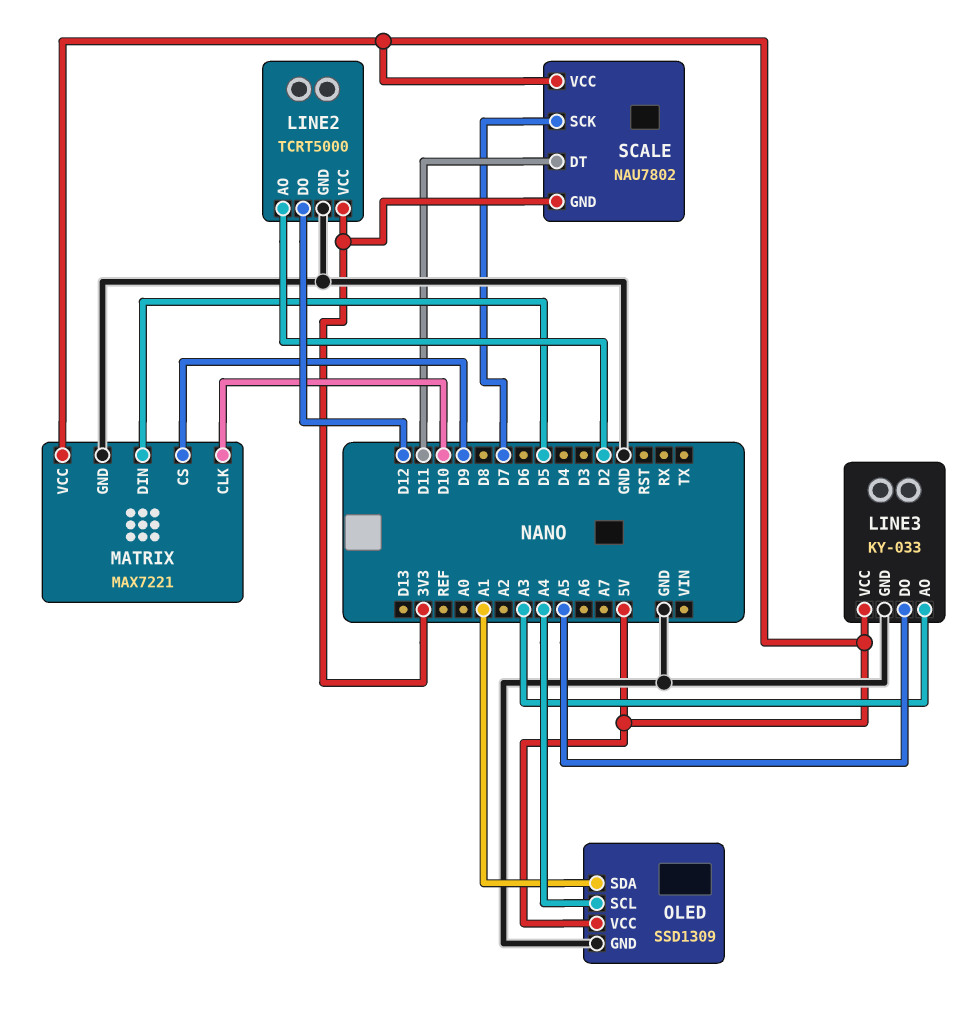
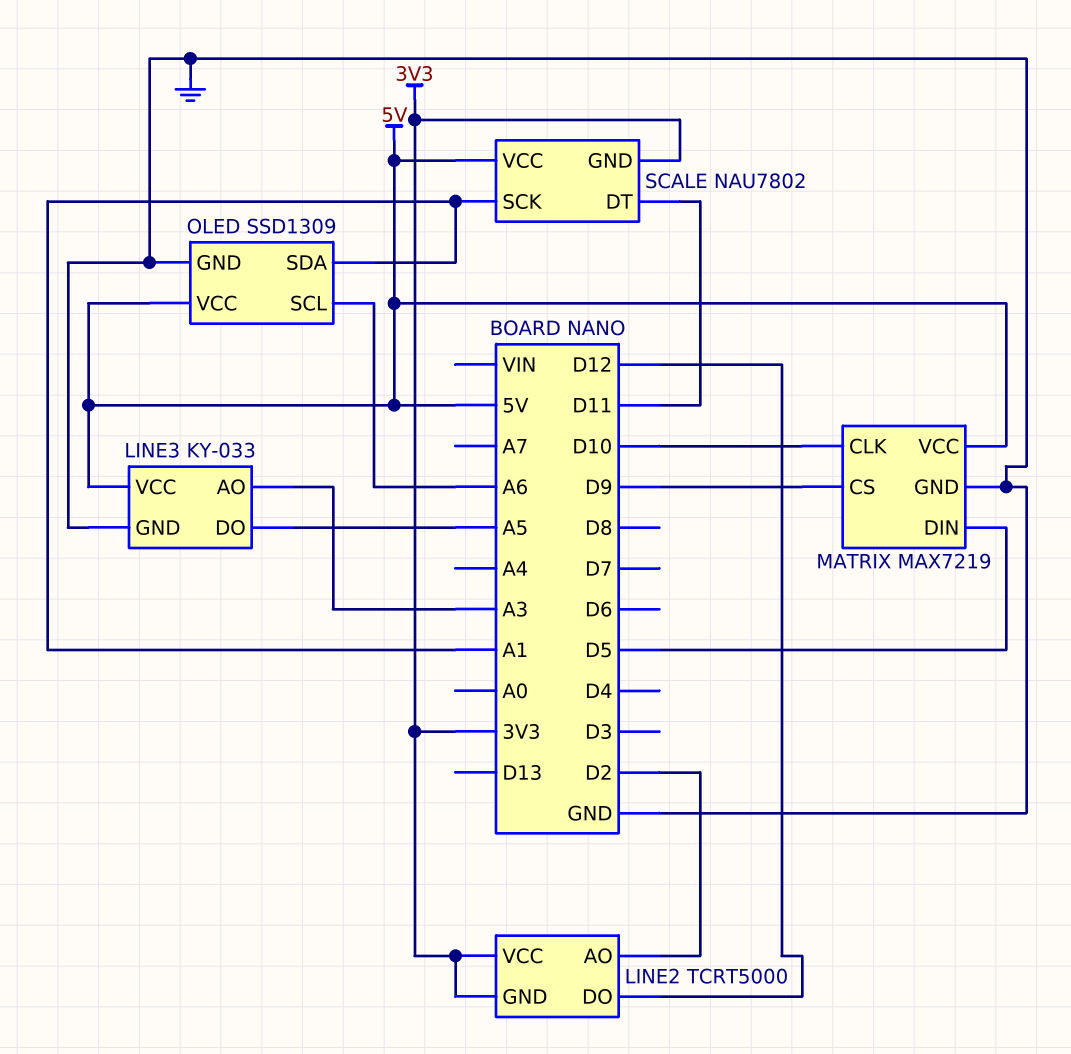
LINE2 pin GND: GND -> 3V3
MATRIX: MAX7221 -> MAX7219
OLED pin SCL: A4 -> A6
SCALE pin SCK: D7 -> A1

